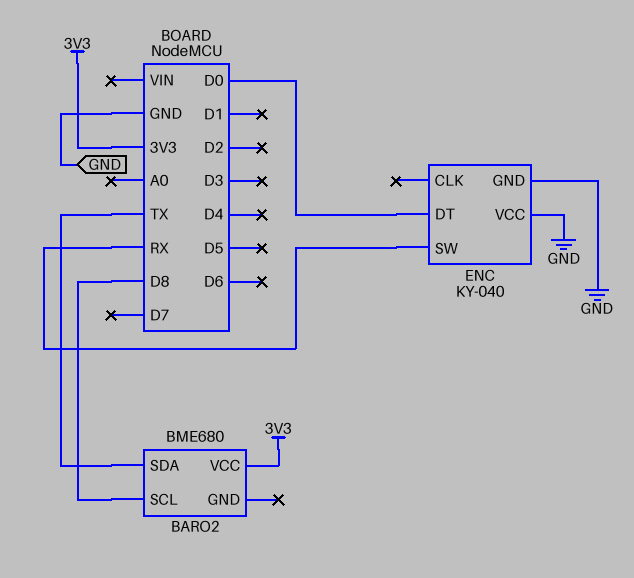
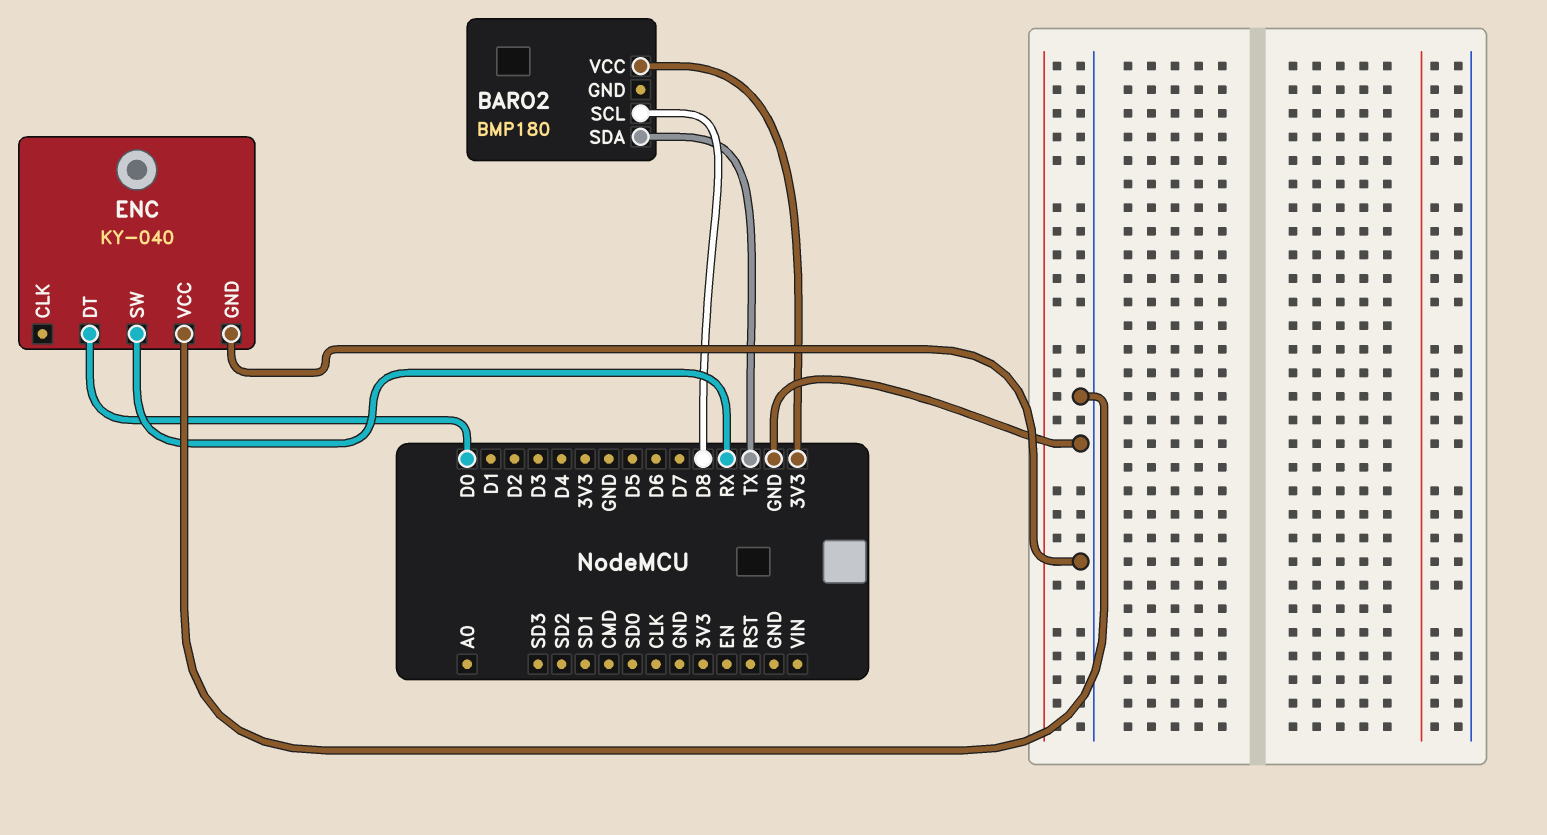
BARO2: BME680 -> BMP180

